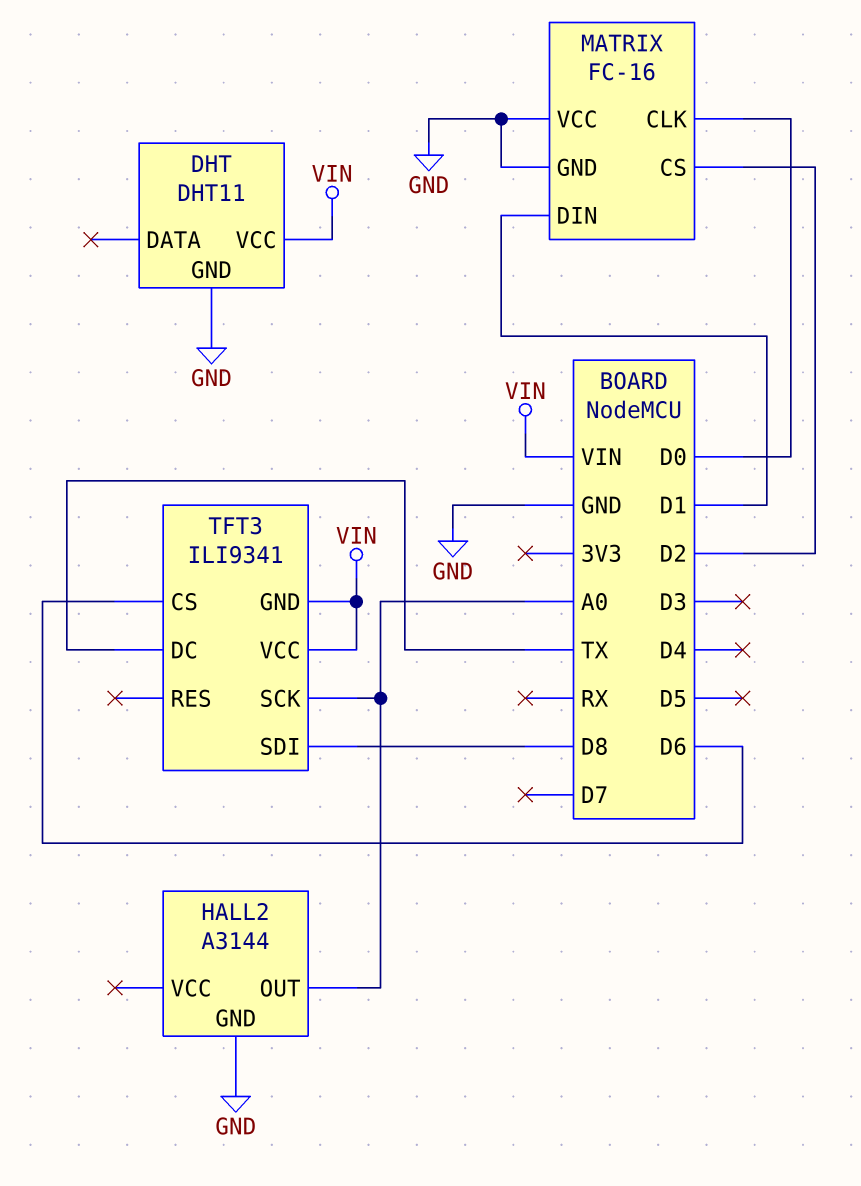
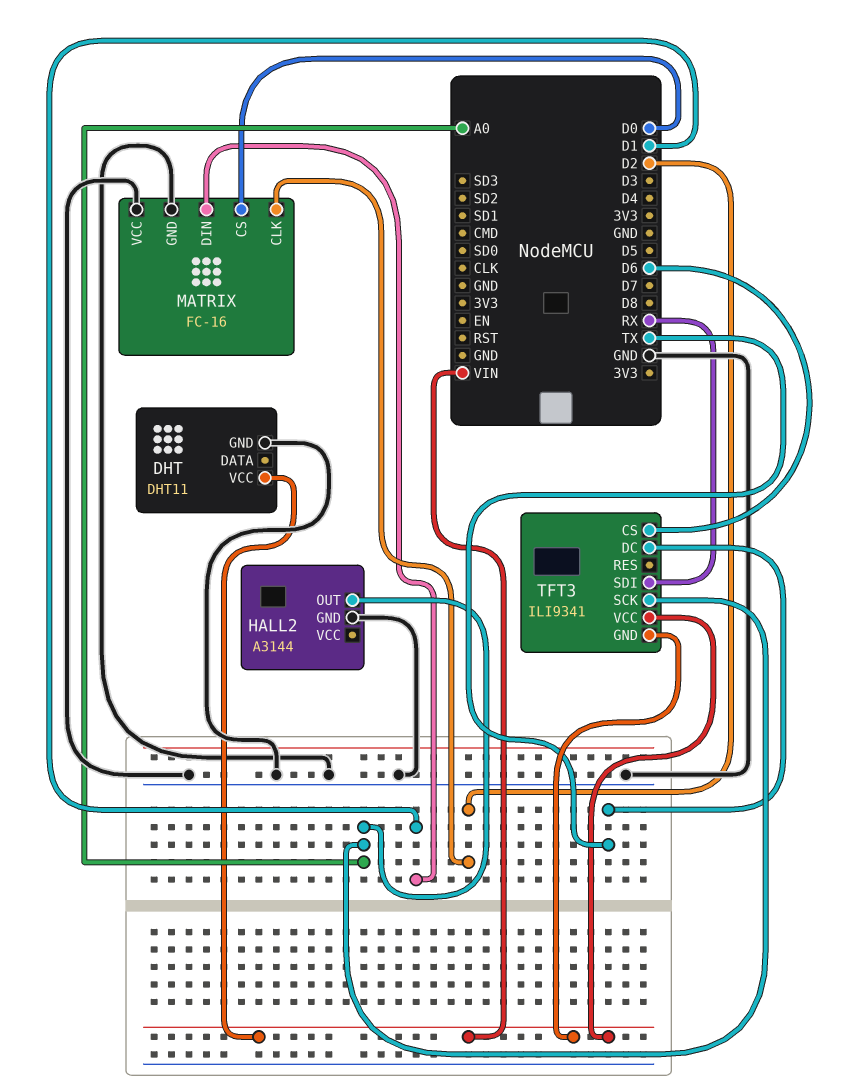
MATRIX pin CLK: D0 -> D2
MATRIX pin CS: D2 -> D0
TFT3 pin SDI: D8 -> RX

